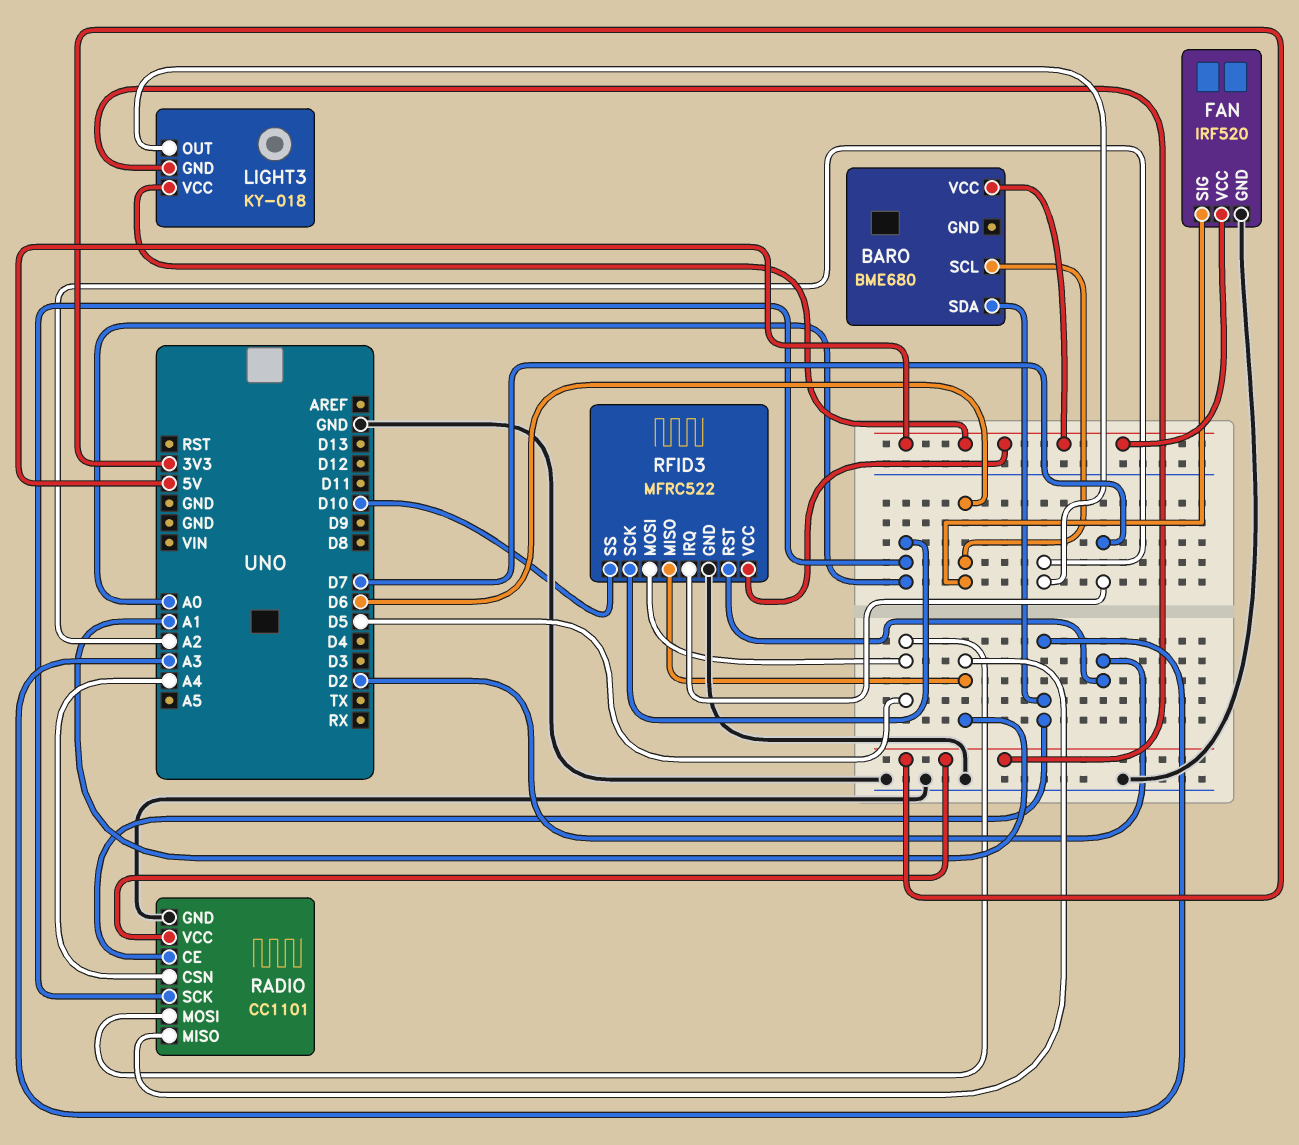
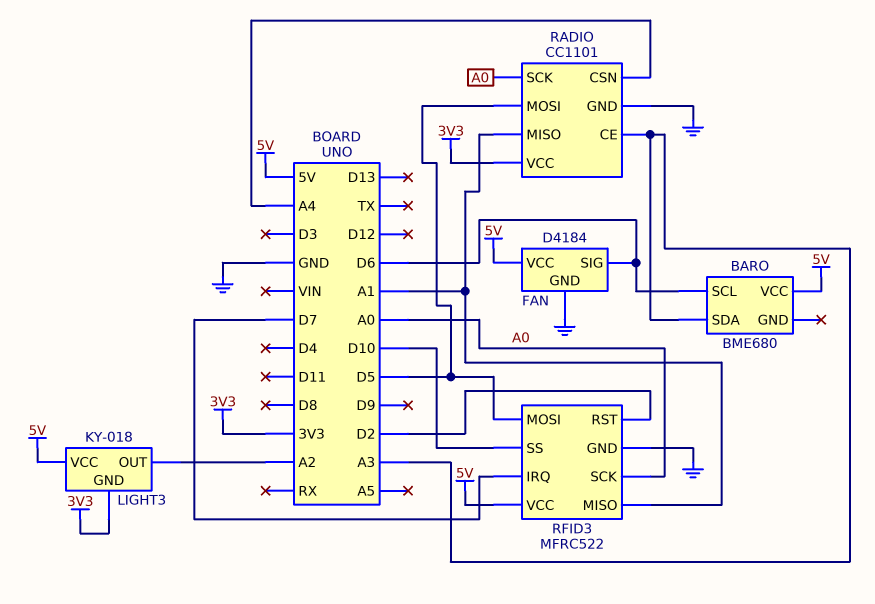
FAN: IRF520 -> D4184

